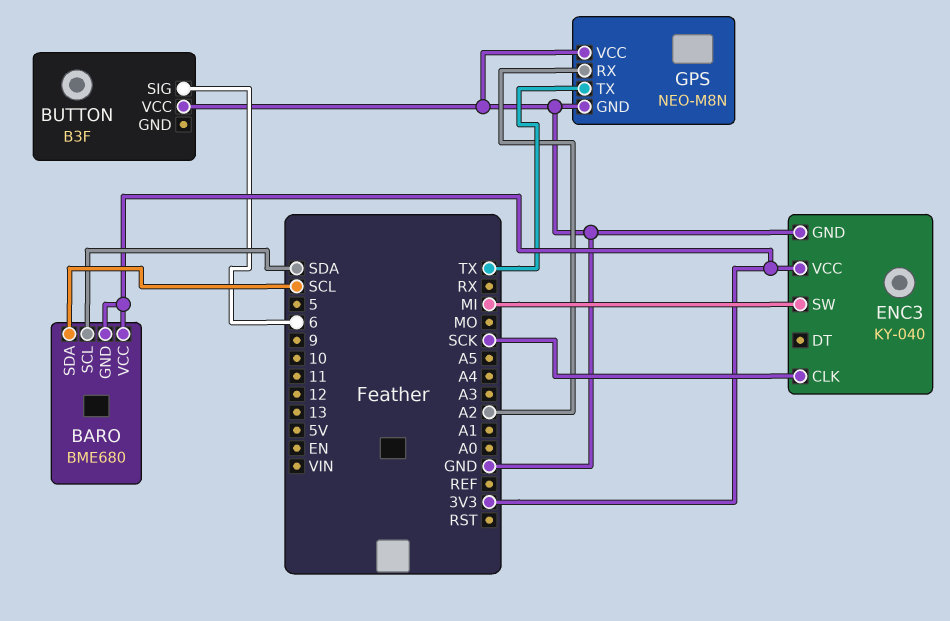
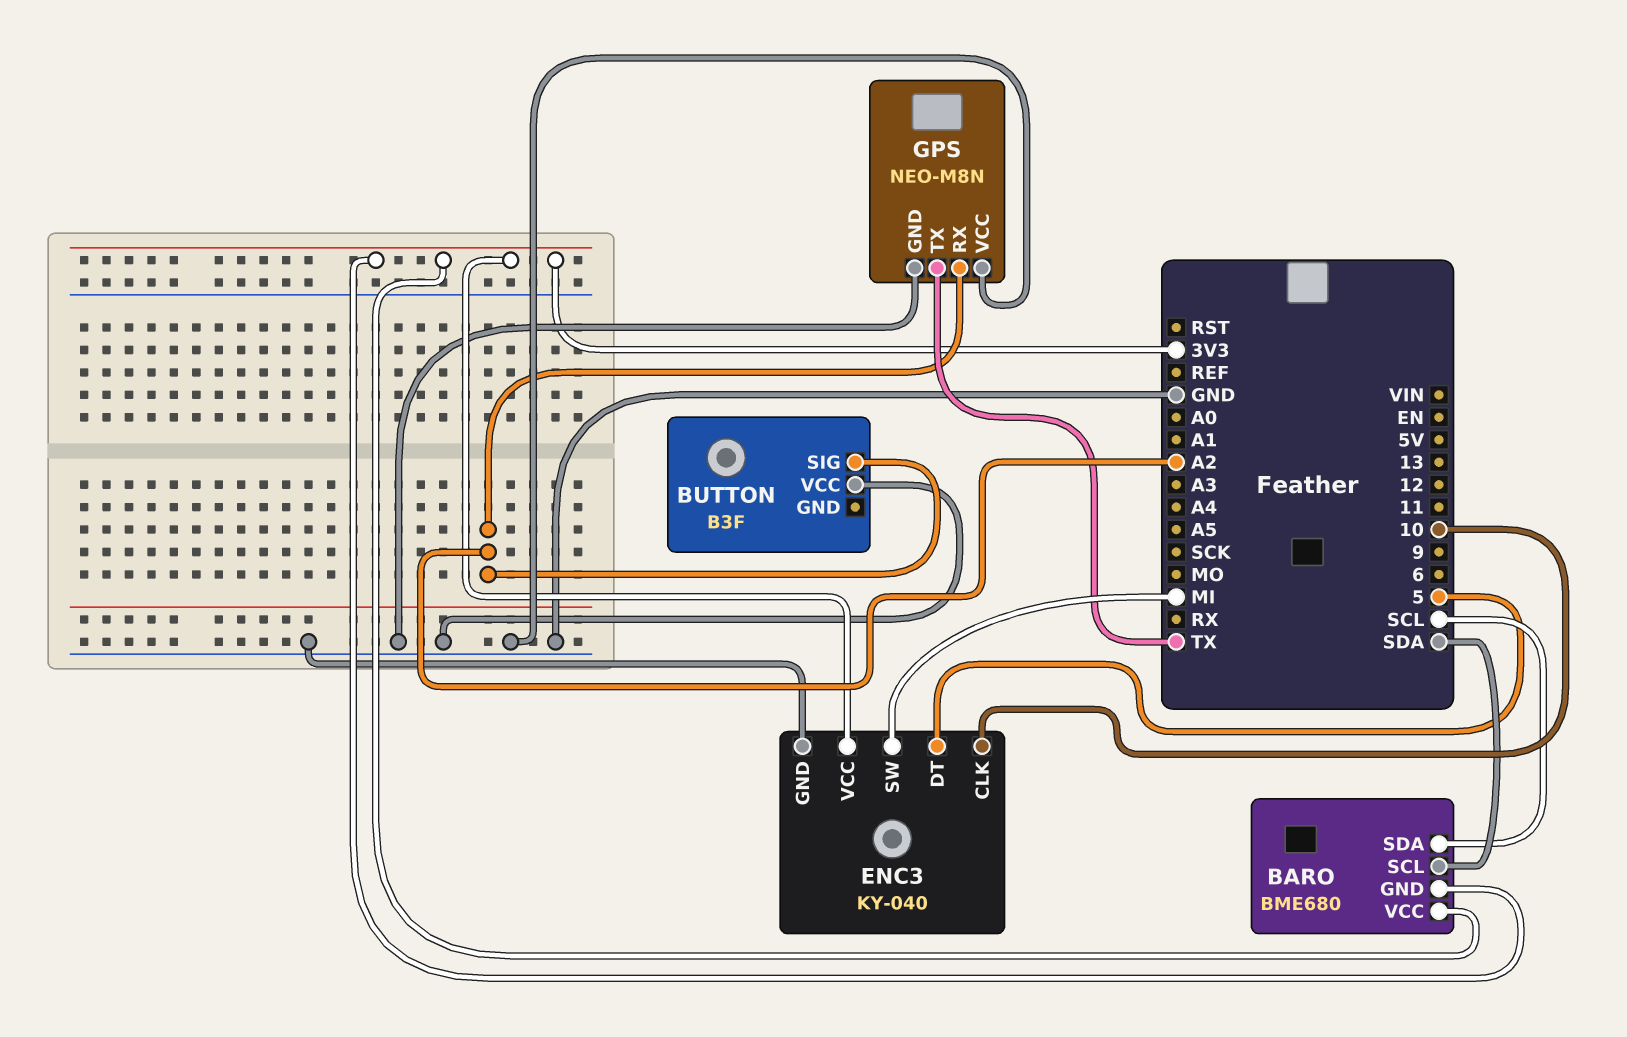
BUTTON pin SIG: 6 -> A2
ENC3 pin CLK: SCK -> 10
ENC3 pin DT: none -> 5

